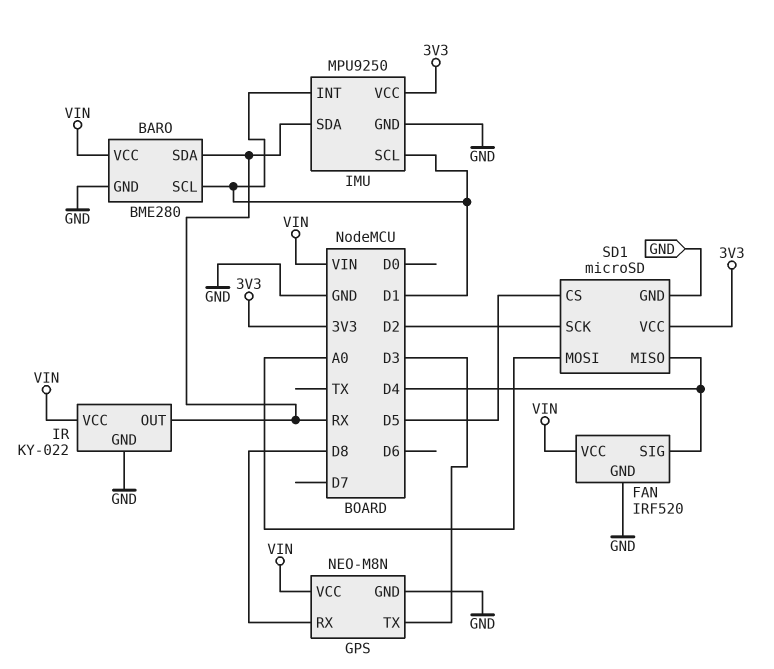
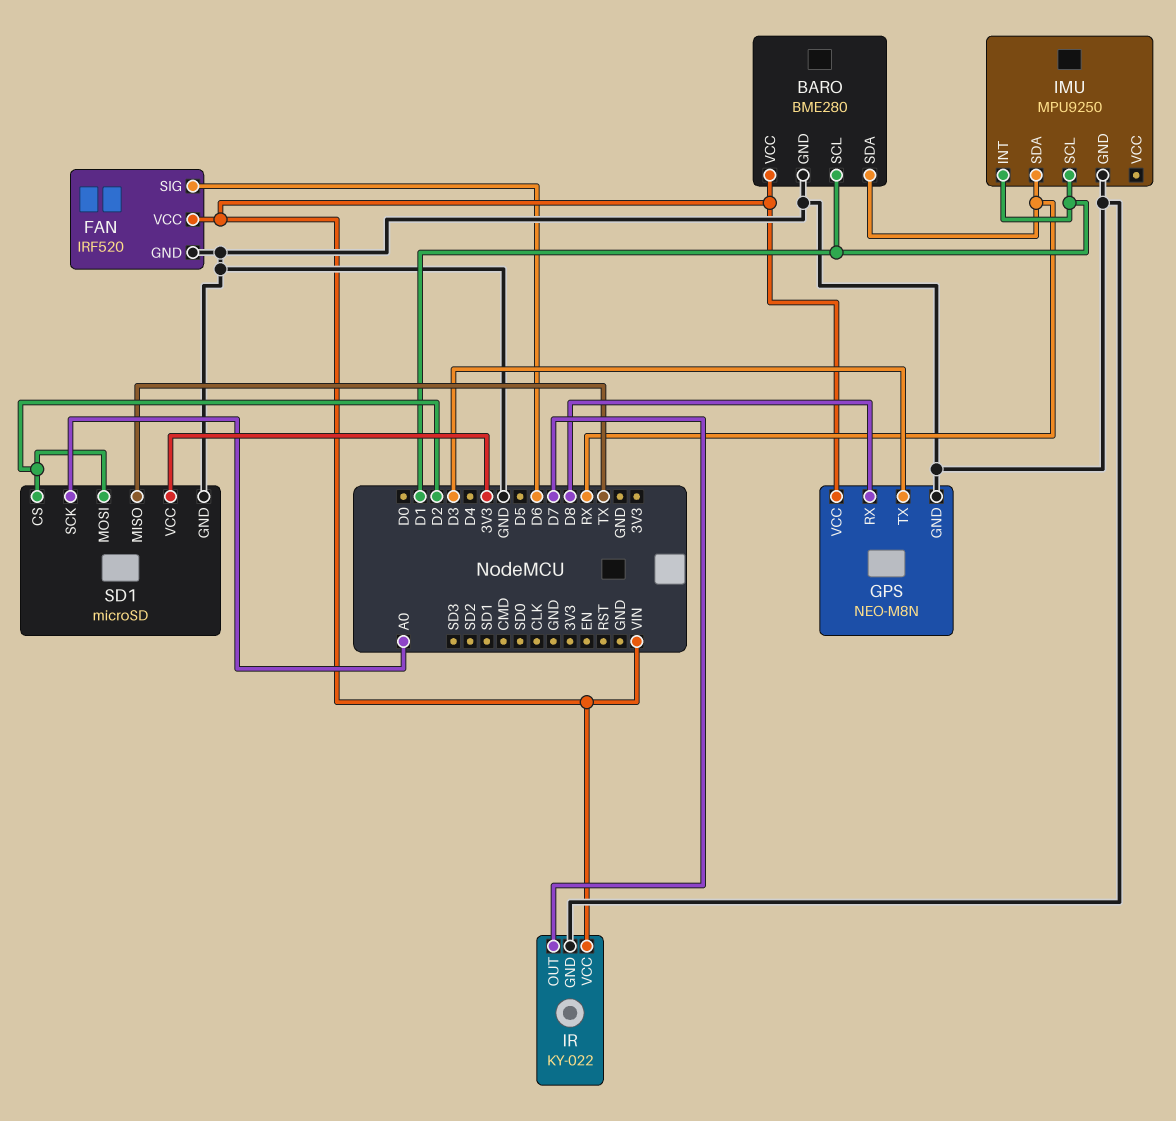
FAN pin SIG: D4 -> D6
IMU pin VCC: 3V3 -> none
IR pin OUT: RX -> D7
SD1 pin CS: D5 -> D2
SD1 pin MISO: D4 -> TX
SD1 pin MOSI: A0 -> D2
SD1 pin SCK: D2 -> A0

